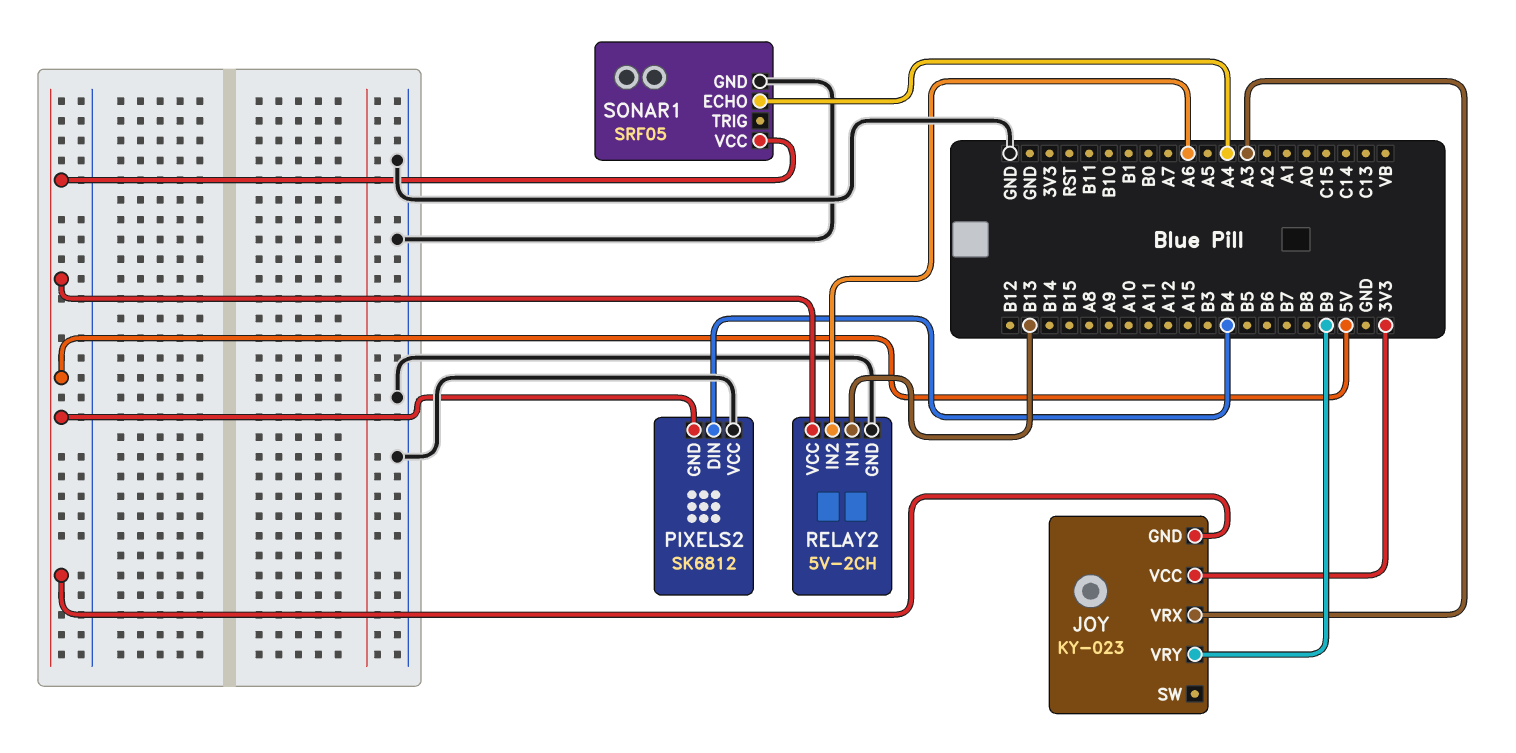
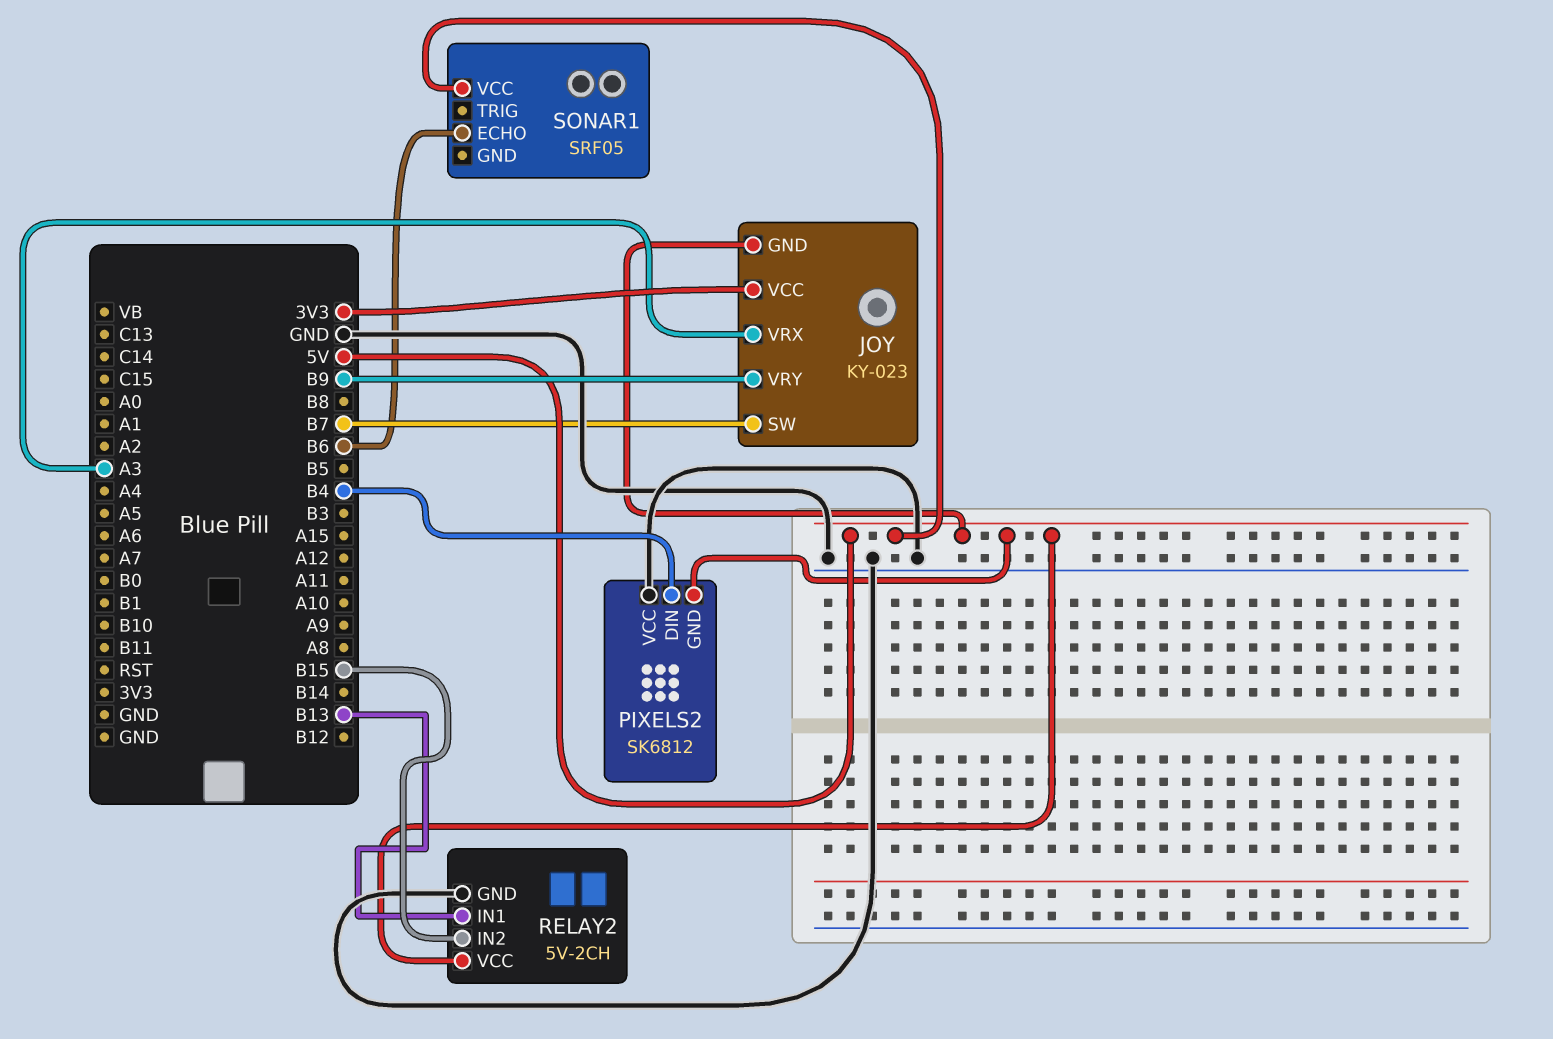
JOY pin SW: none -> B7
RELAY2 pin IN2: A6 -> B15
SONAR1 pin ECHO: A4 -> B6
SONAR1 pin GND: GND -> none

